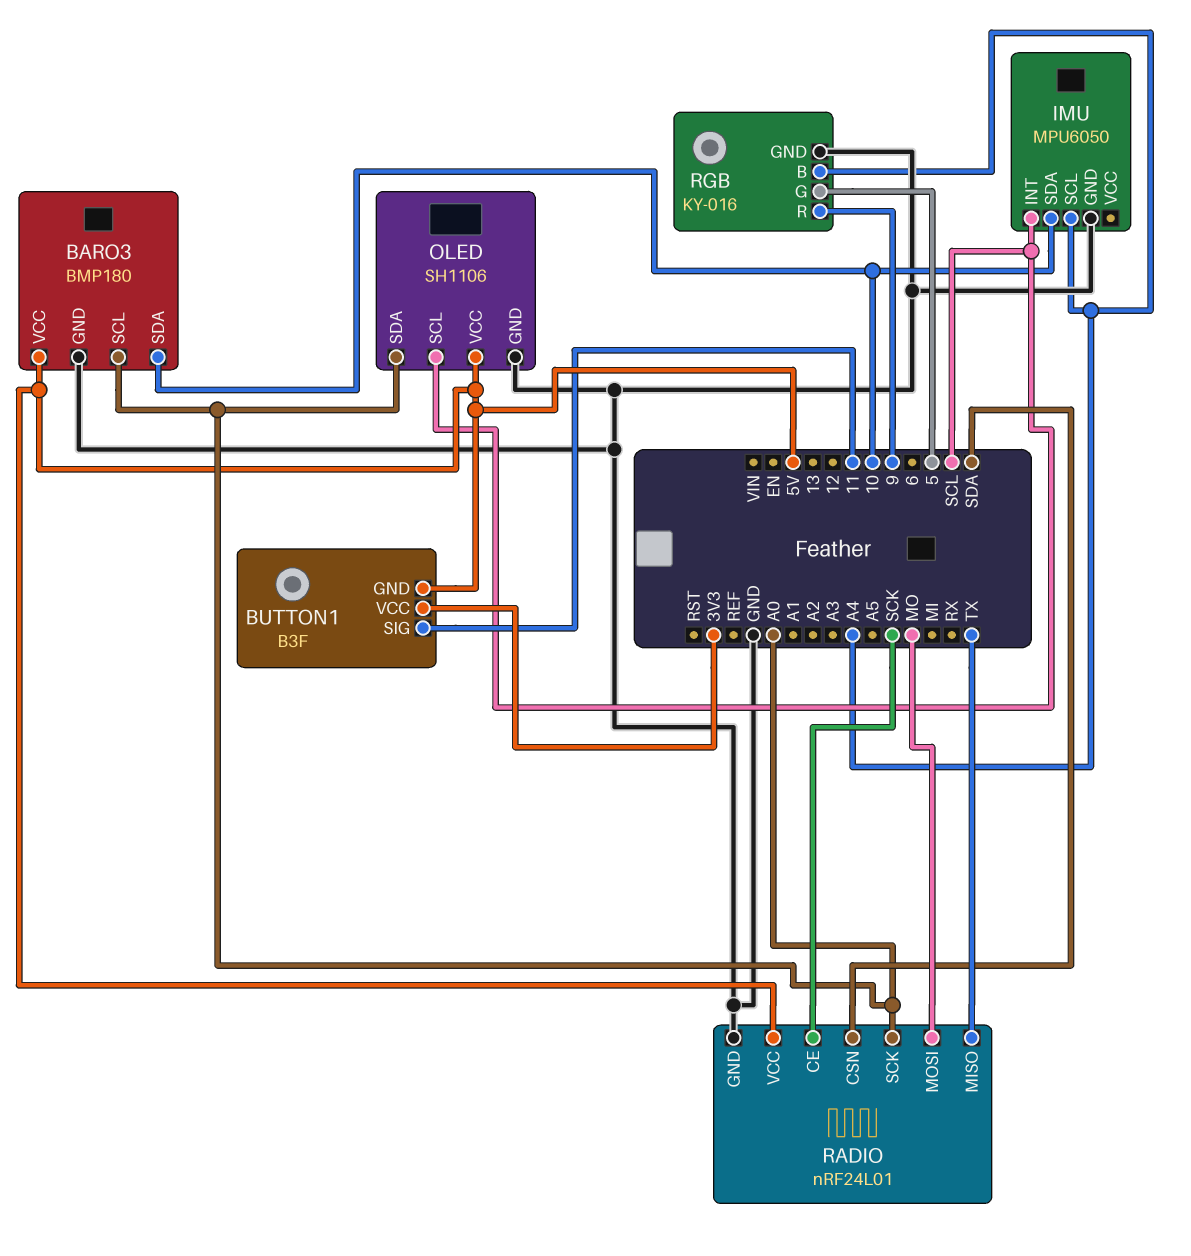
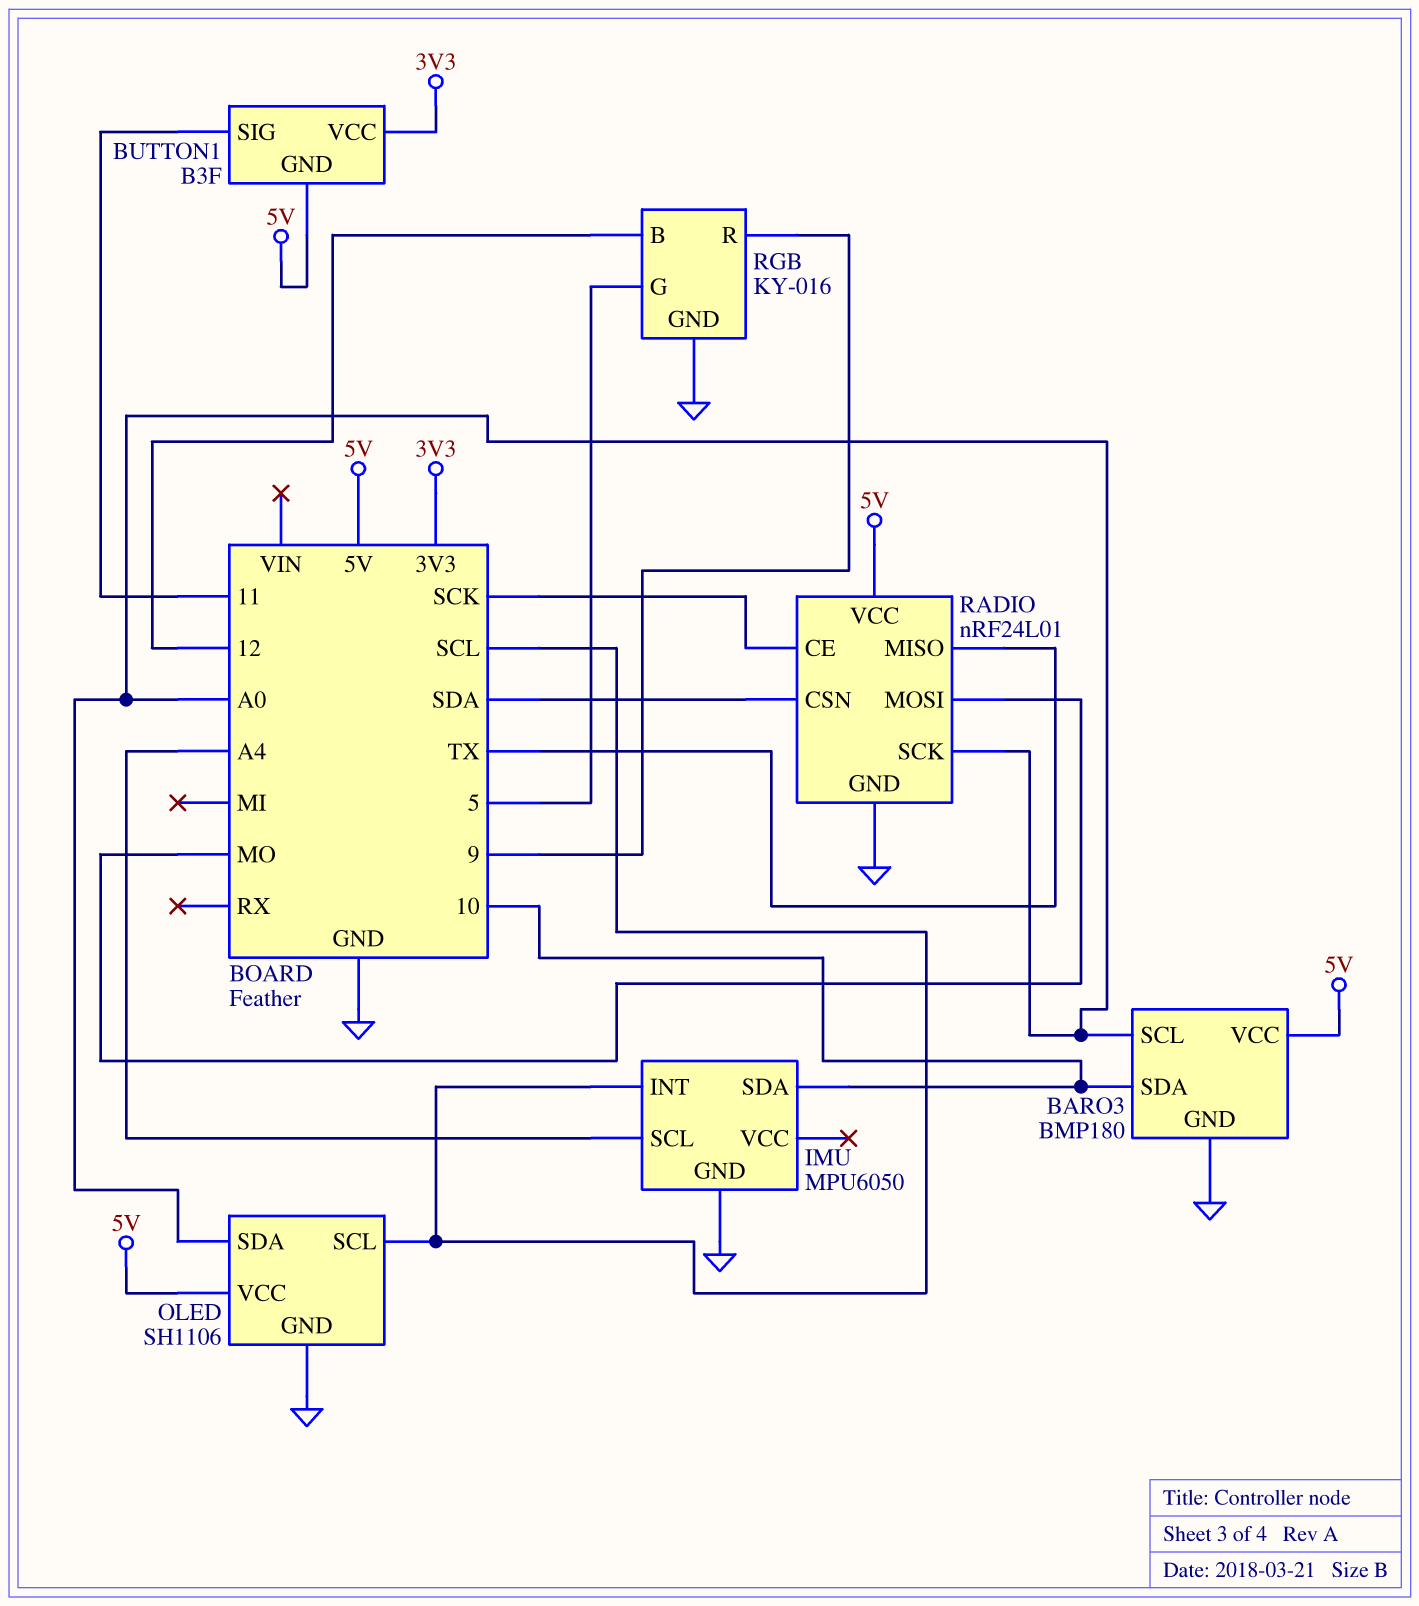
RGB pin B: A4 -> 12

